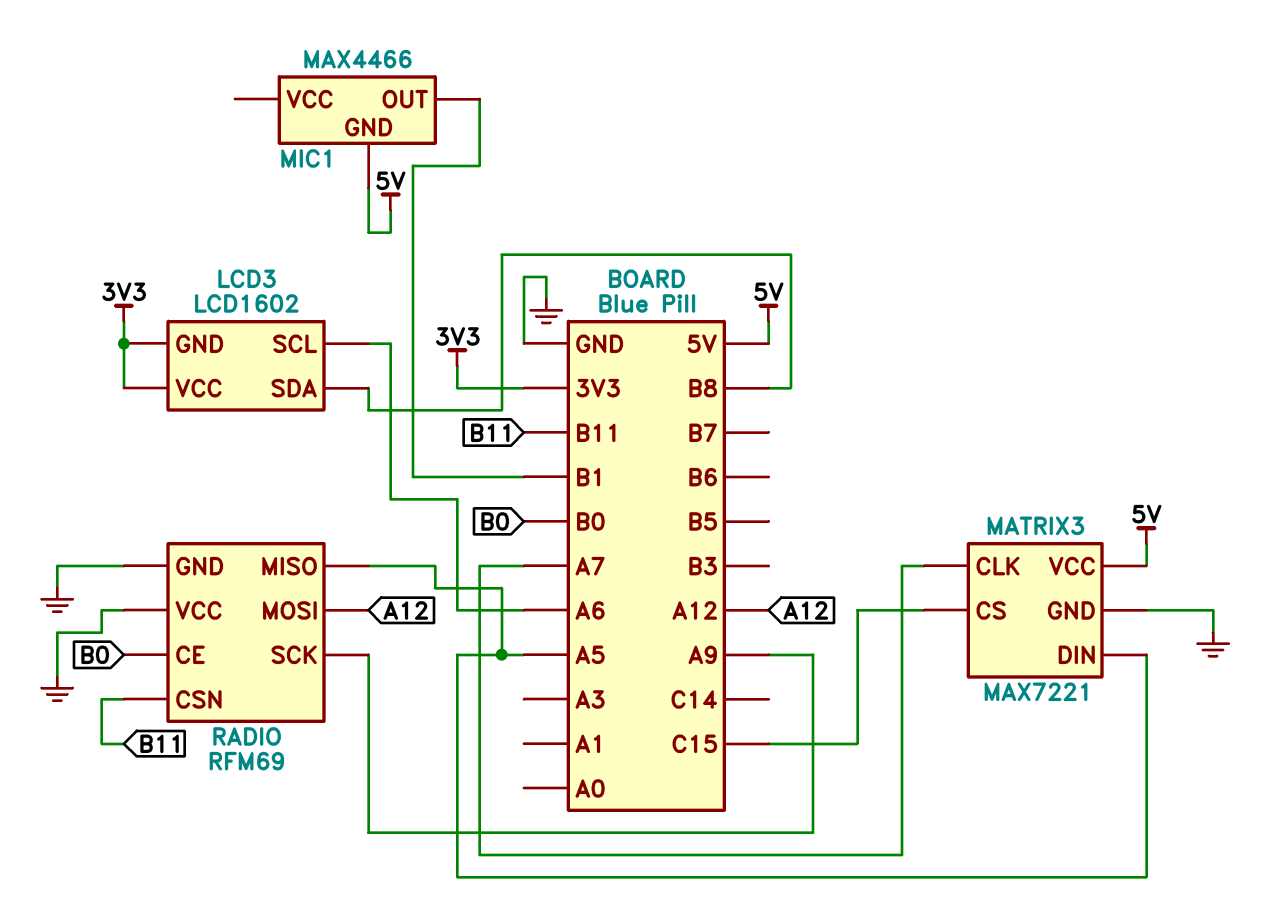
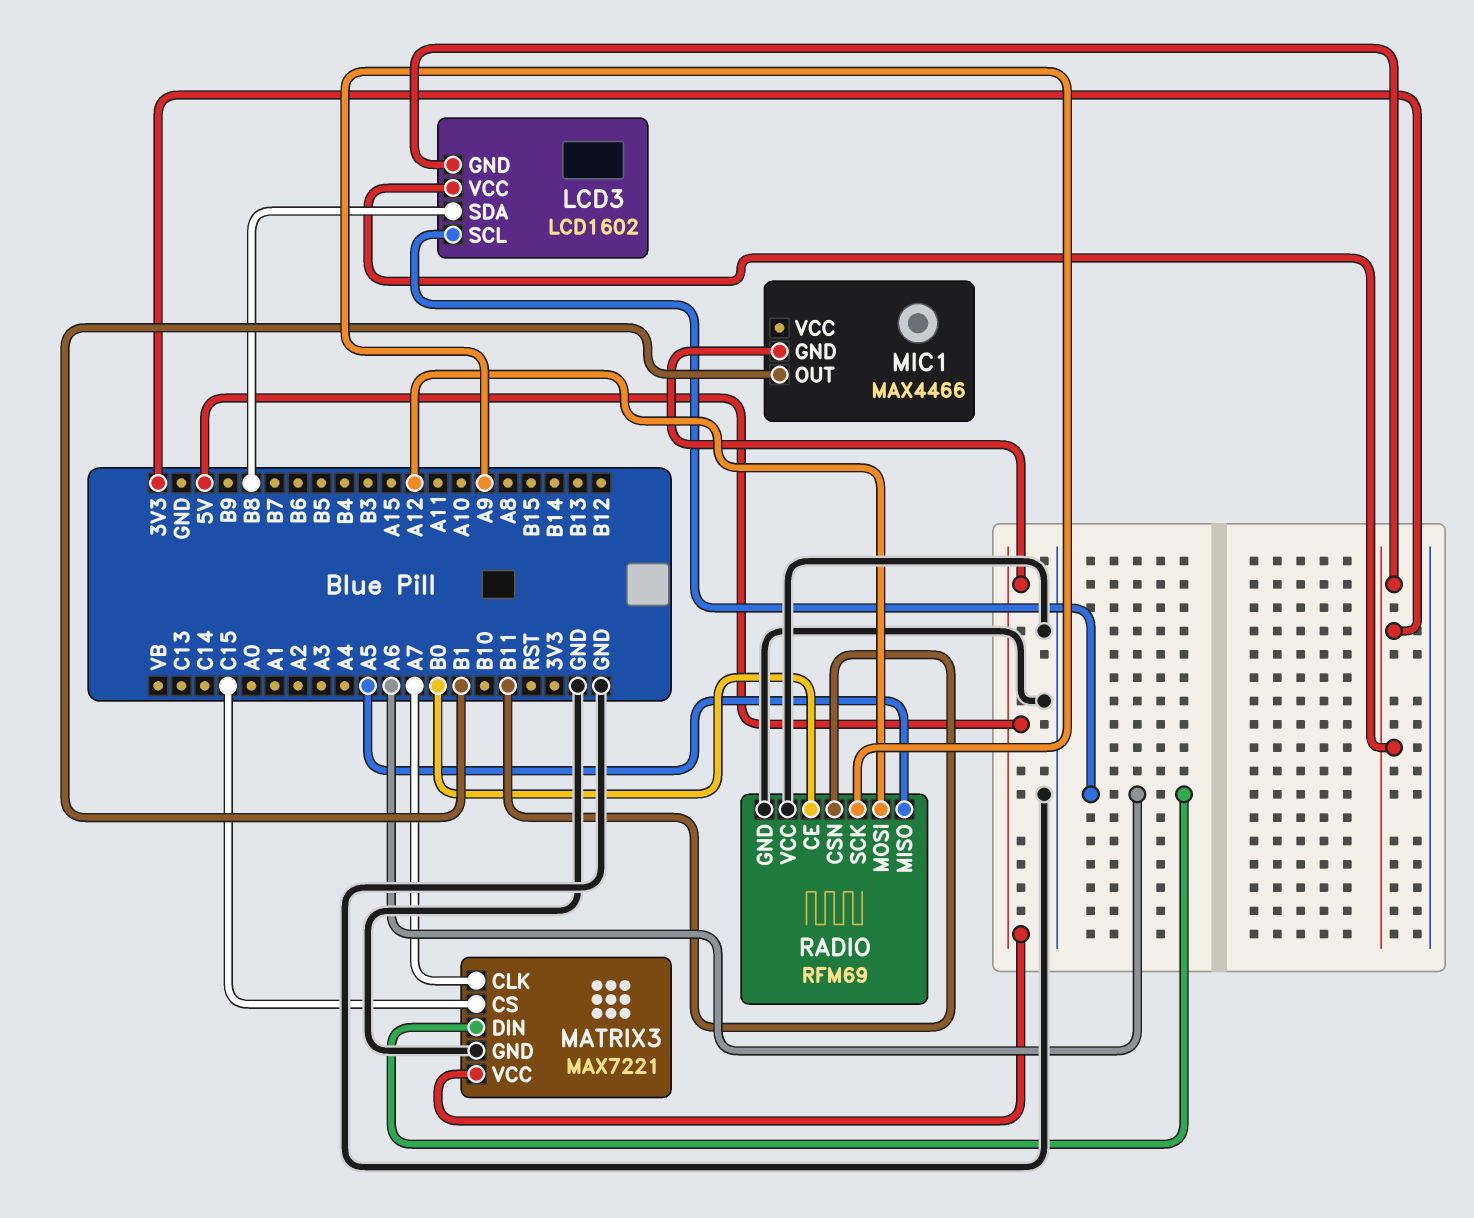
MATRIX3 pin DIN: A5 -> A6

